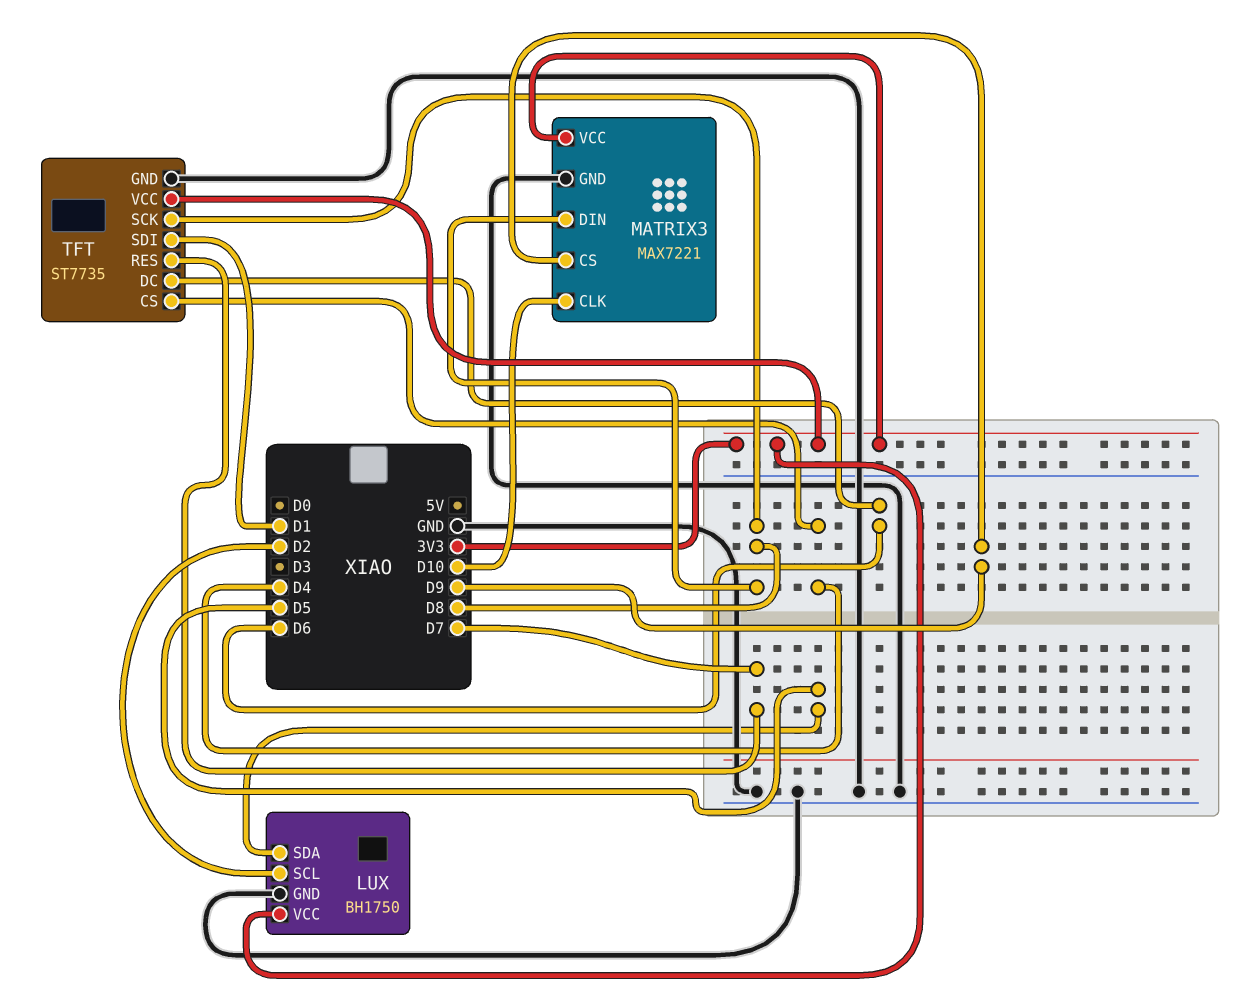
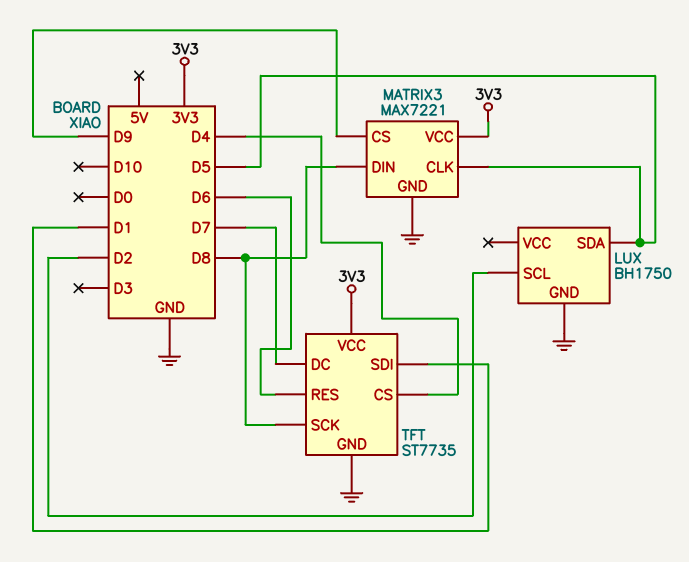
LUX pin VCC: 3V3 -> none
MATRIX3 pin CLK: D10 -> D5
TFT pin DC: D6 -> D7
TFT pin RES: D7 -> D6

